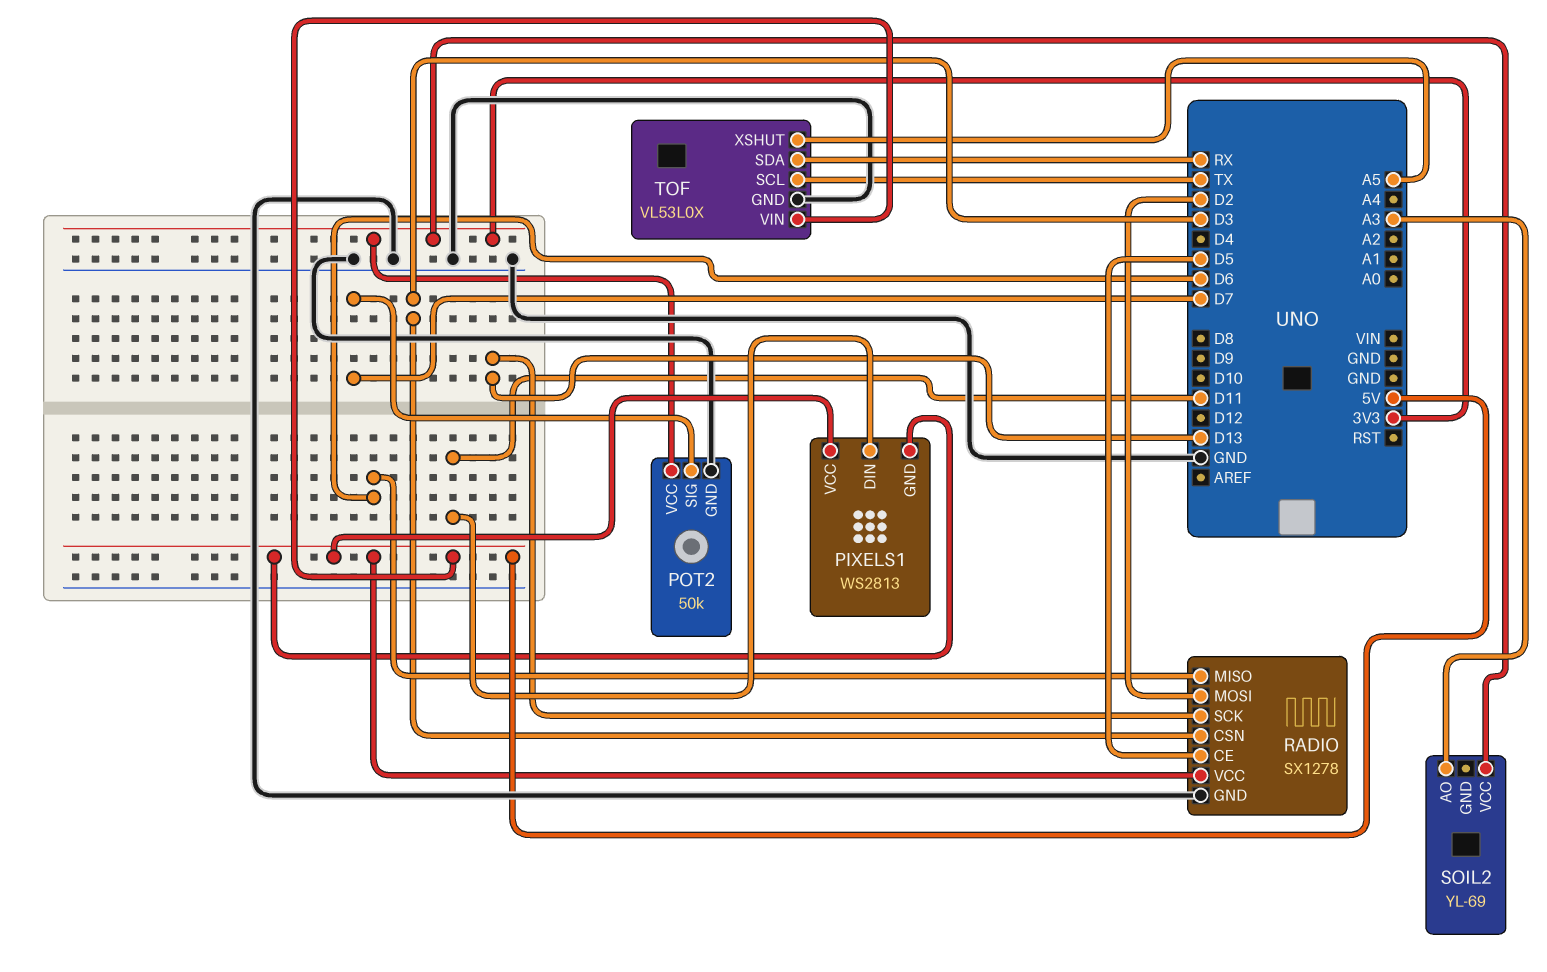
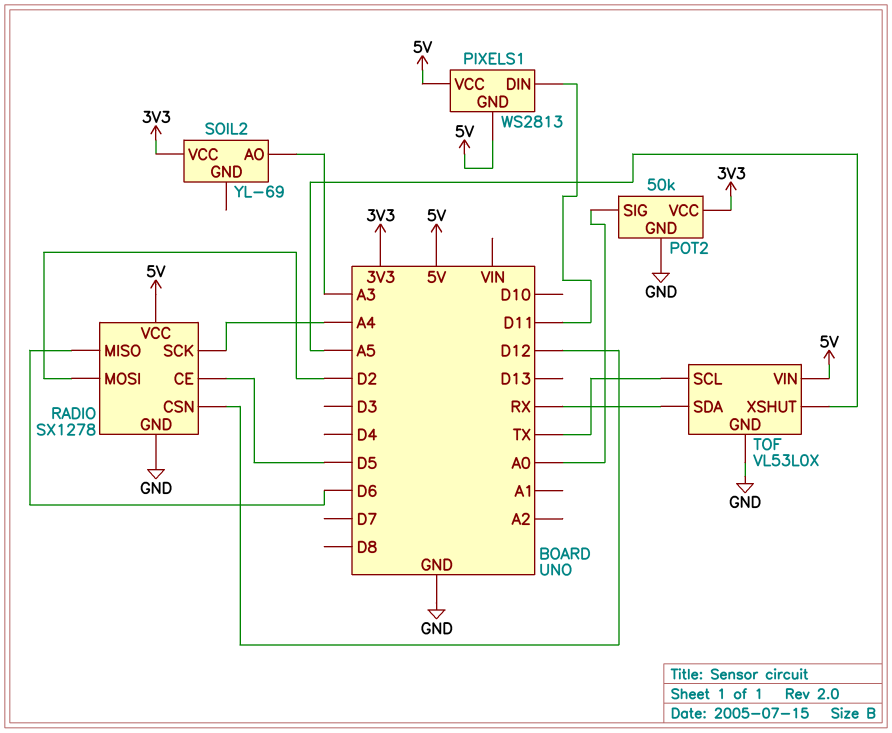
POT2 pin SIG: D7 -> A0
RADIO pin CSN: D3 -> D12
RADIO pin SCK: D13 -> A4

